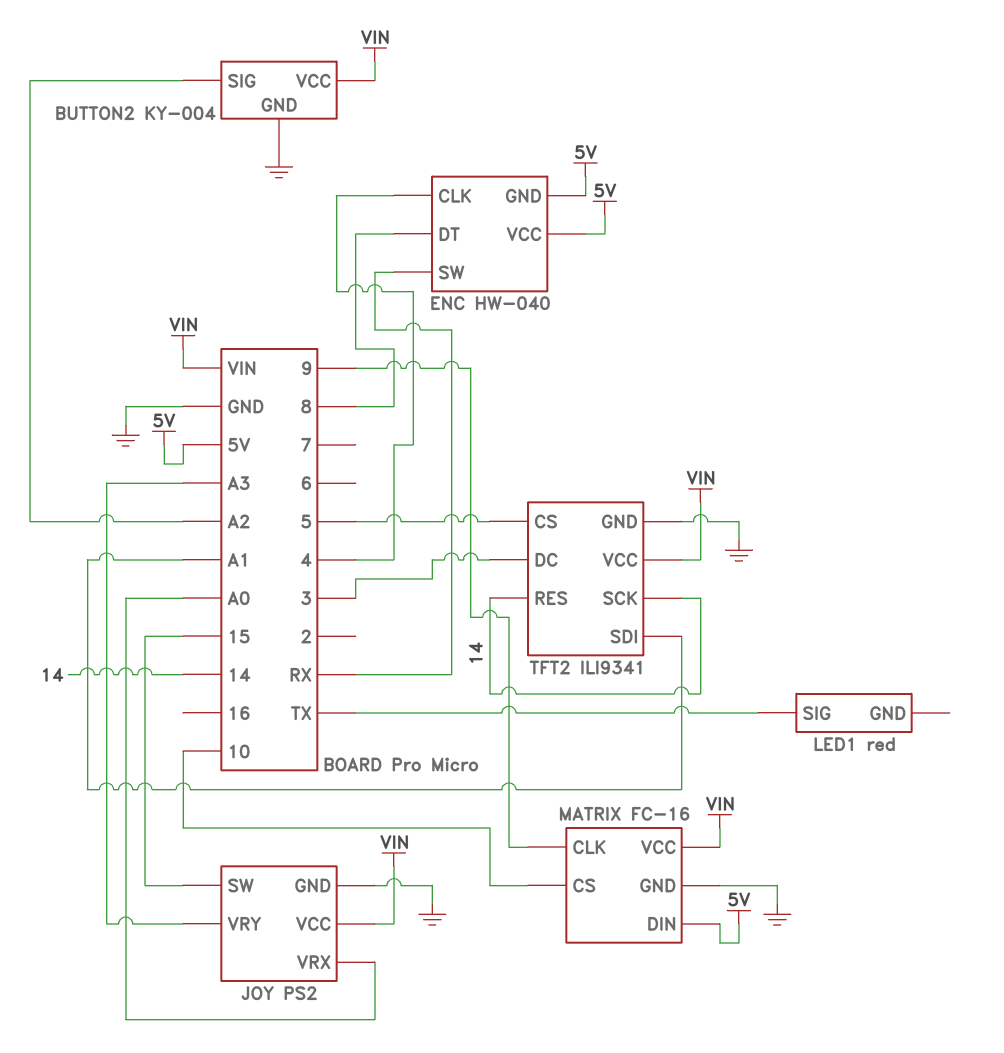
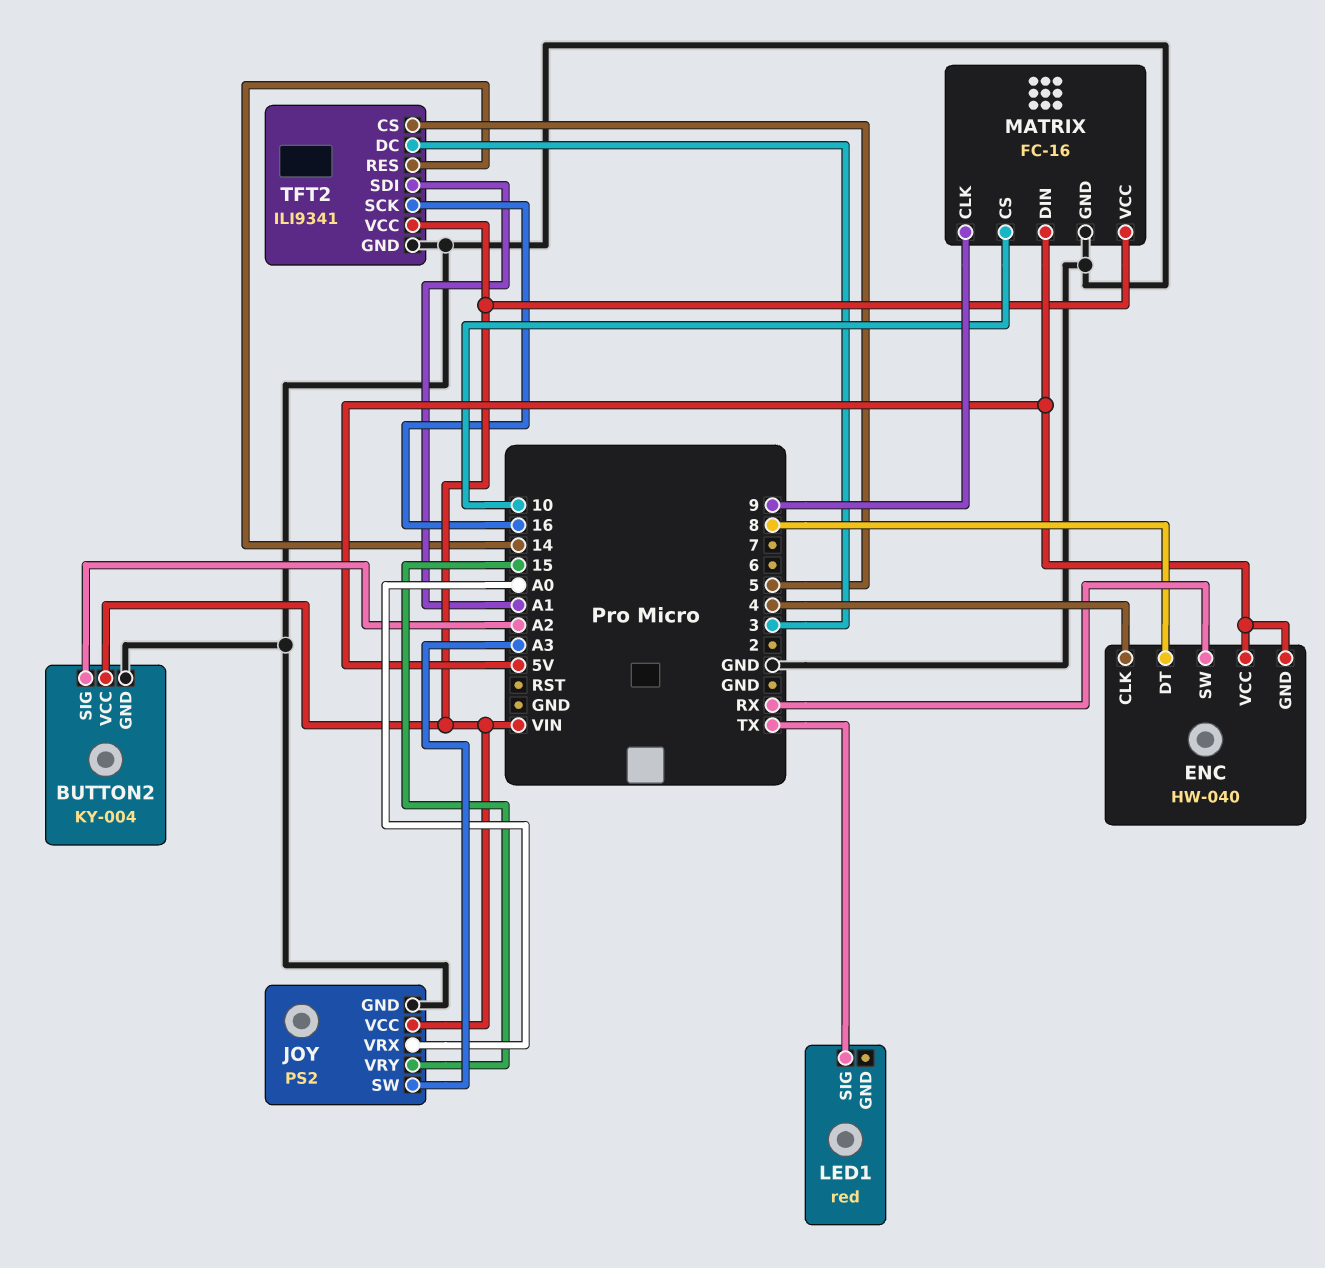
JOY pin SW: 15 -> A3
JOY pin VRY: A3 -> 15
TFT2 pin SCK: 14 -> 16

